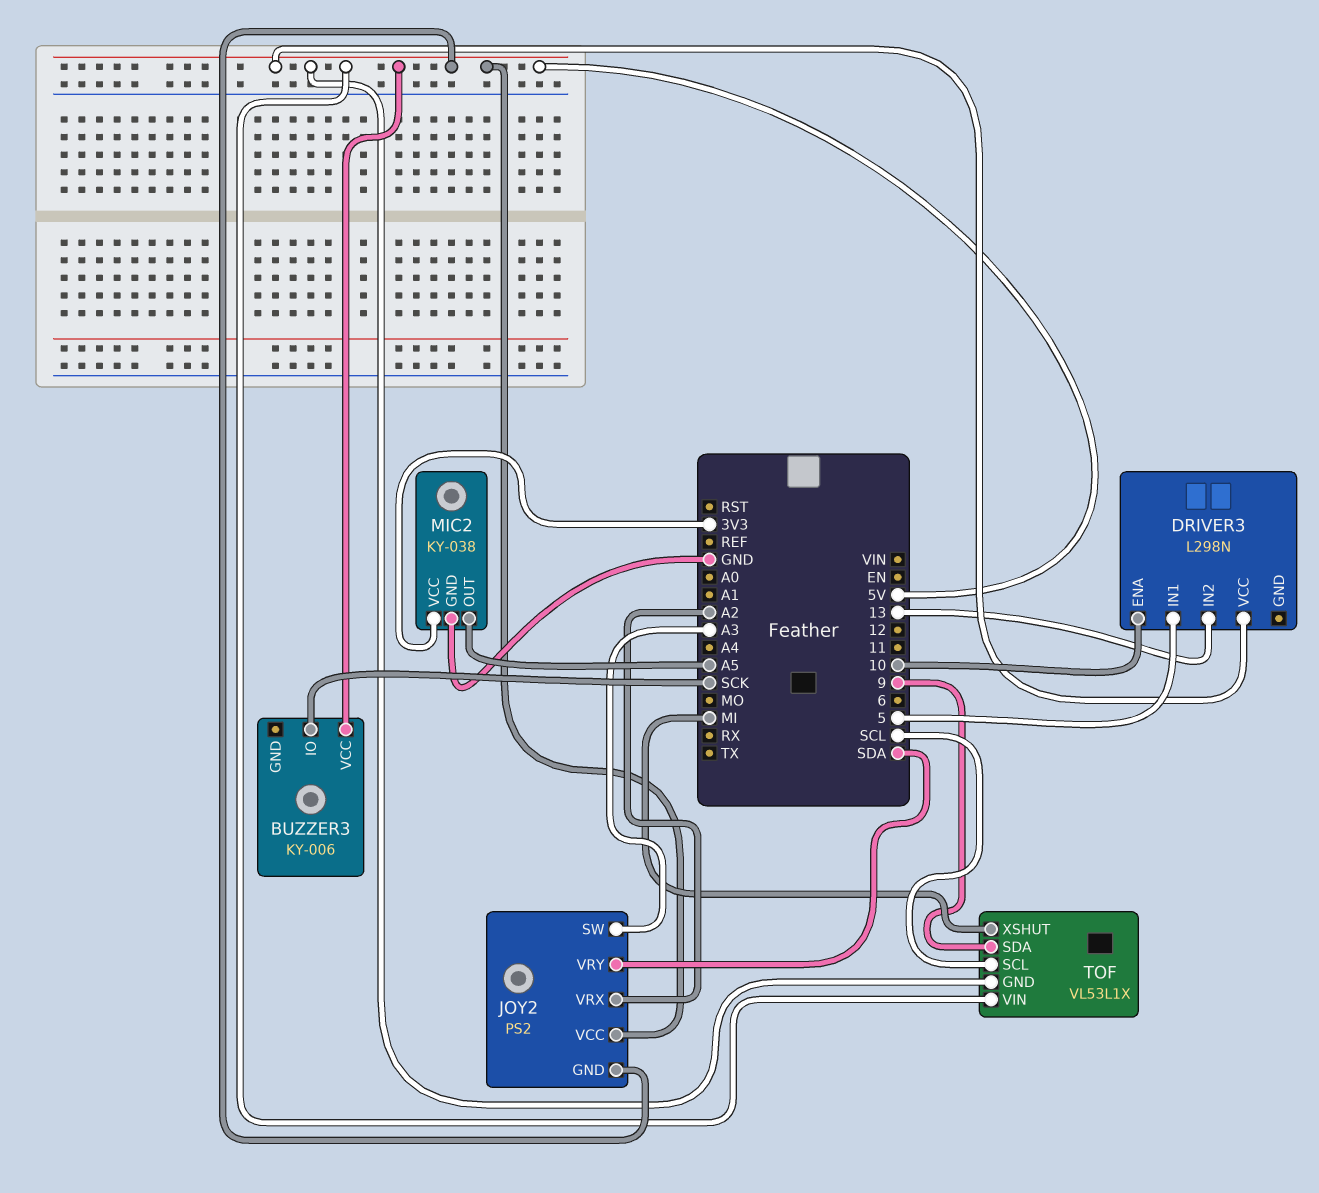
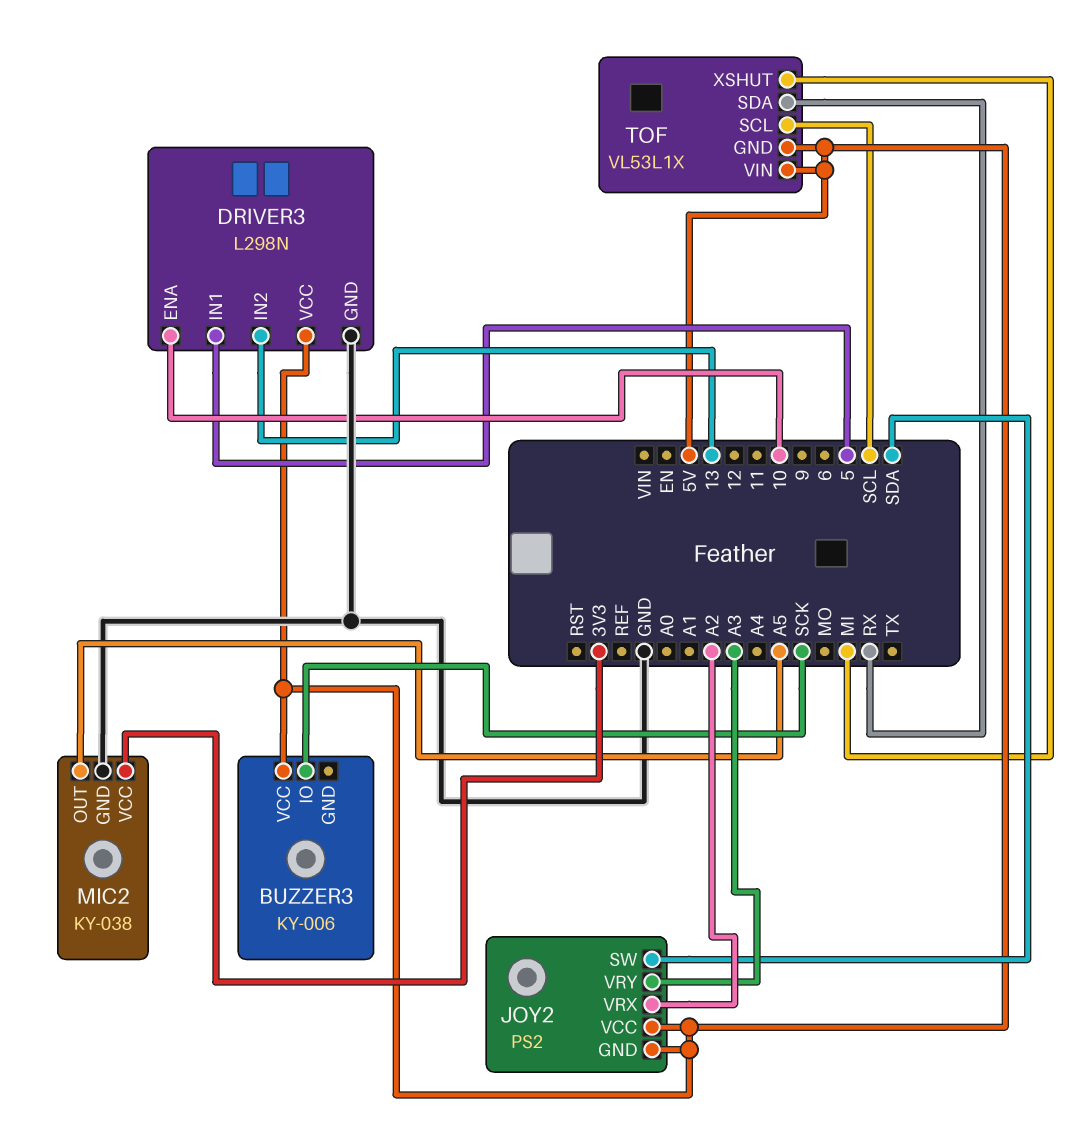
DRIVER3 pin GND: none -> GND
JOY2 pin SW: A3 -> SDA
JOY2 pin VRY: SDA -> A3
TOF pin SDA: 9 -> RX

